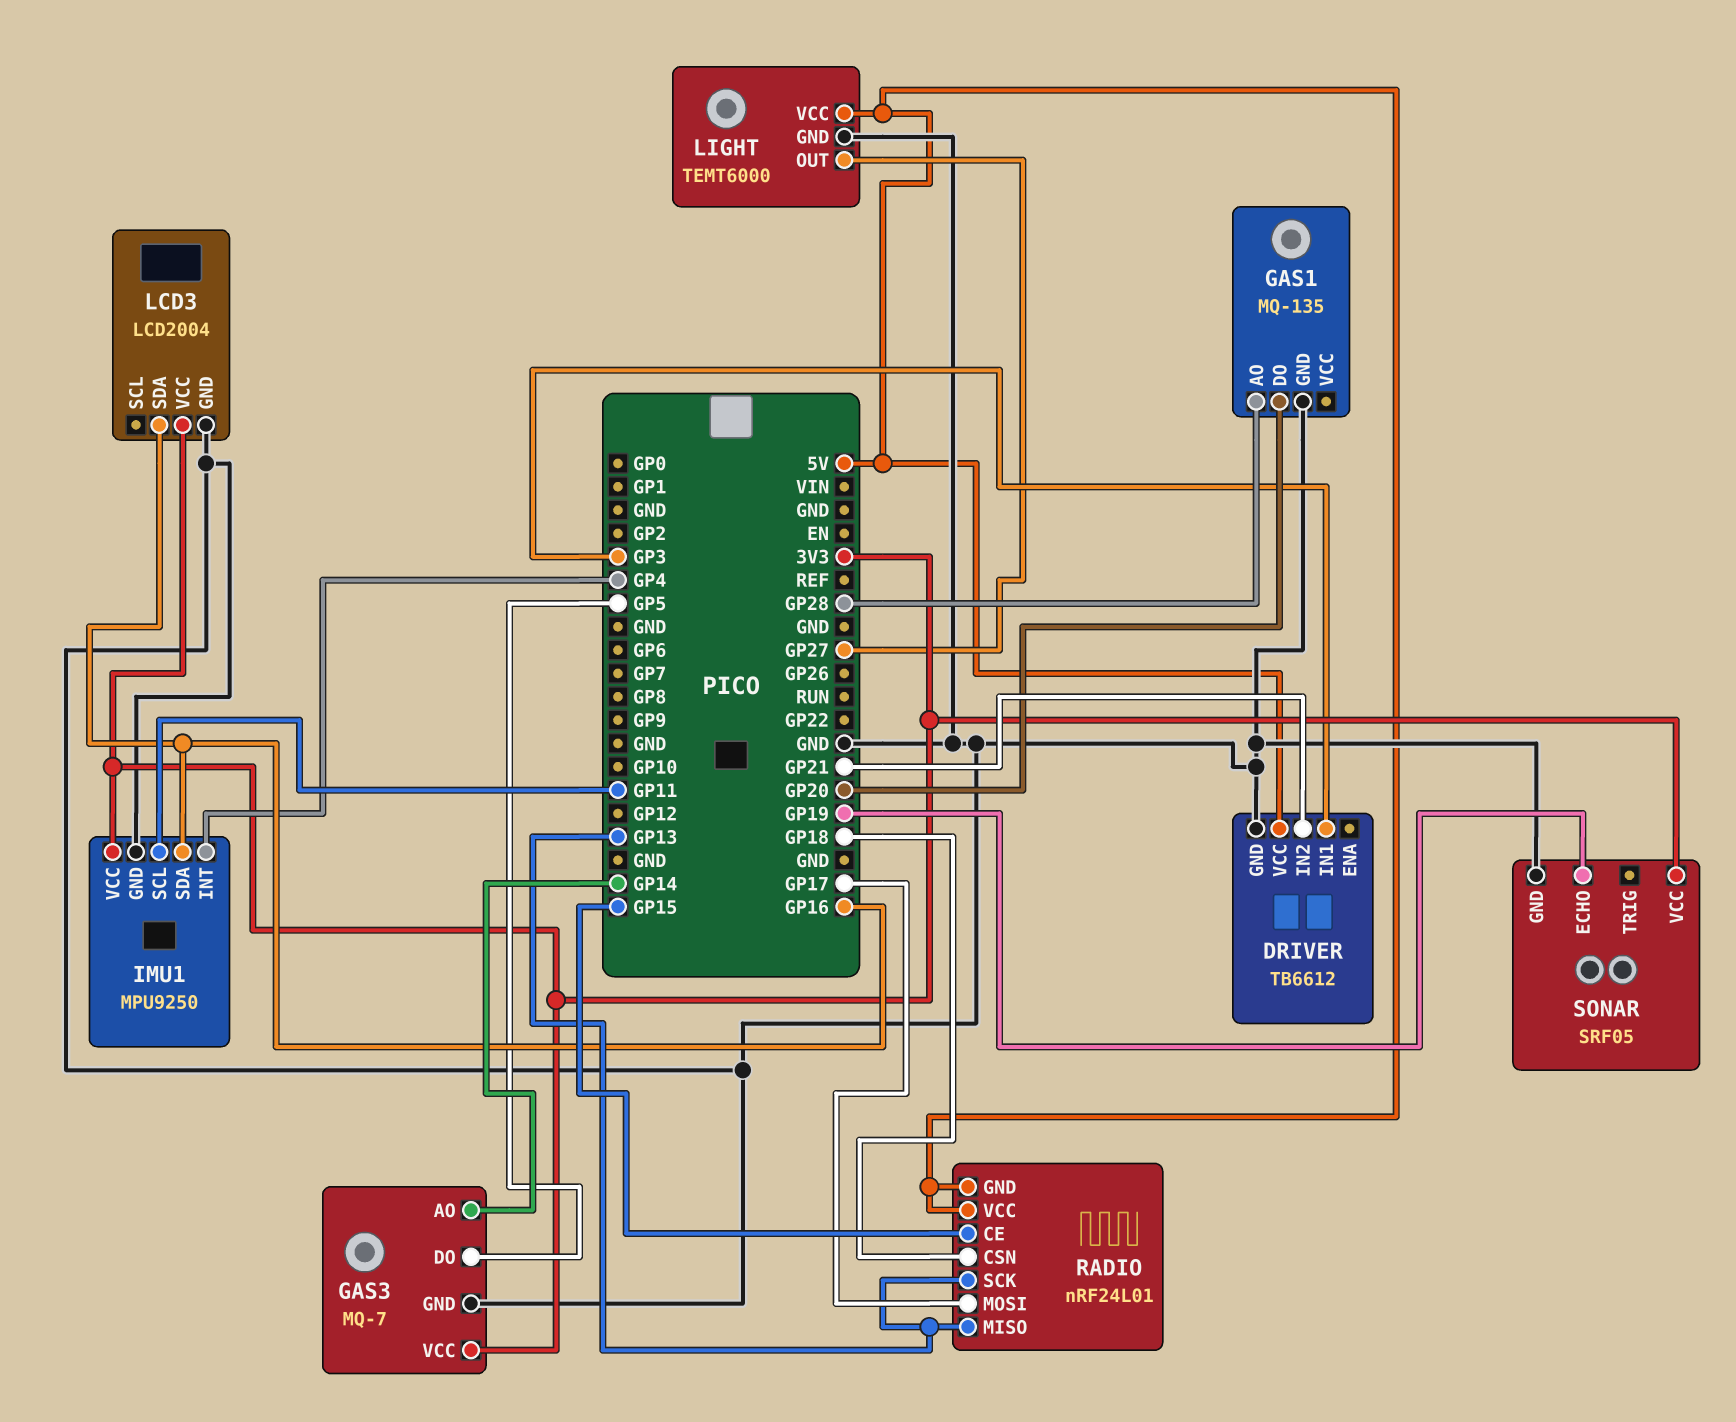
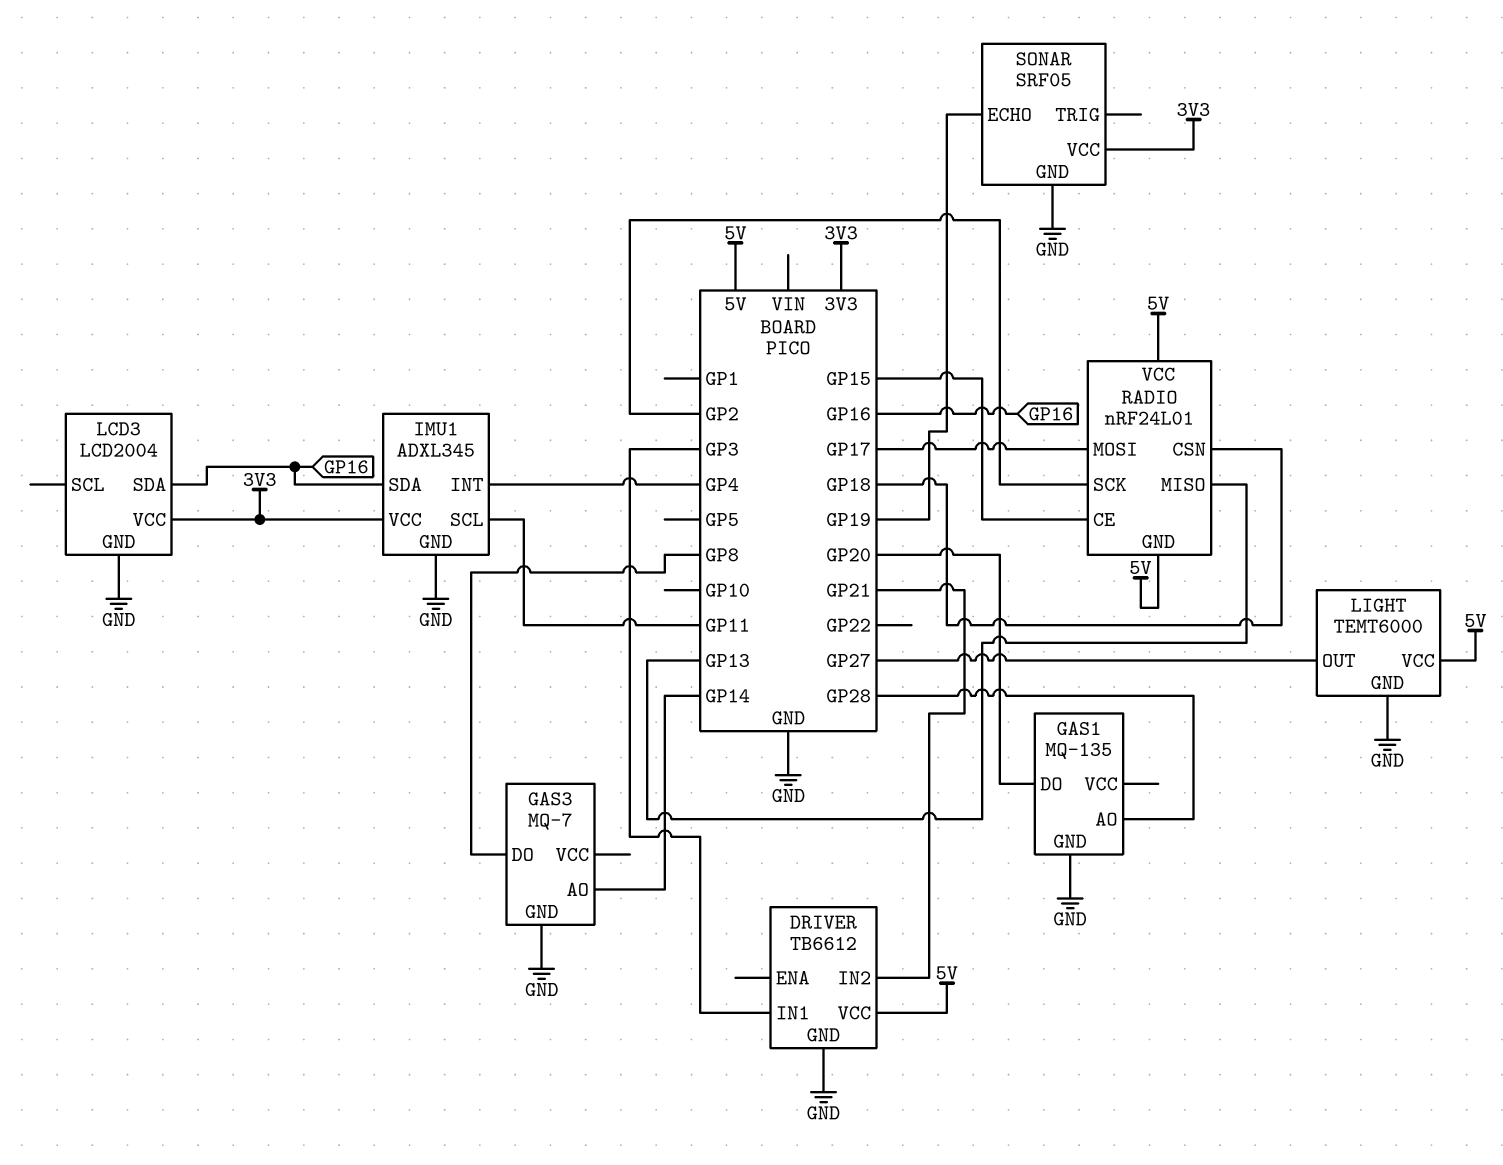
GAS3 pin DO: GP5 -> GP8
GAS3 pin VCC: 3V3 -> none
IMU1: MPU9250 -> ADXL345
RADIO pin SCK: GP13 -> GP2

